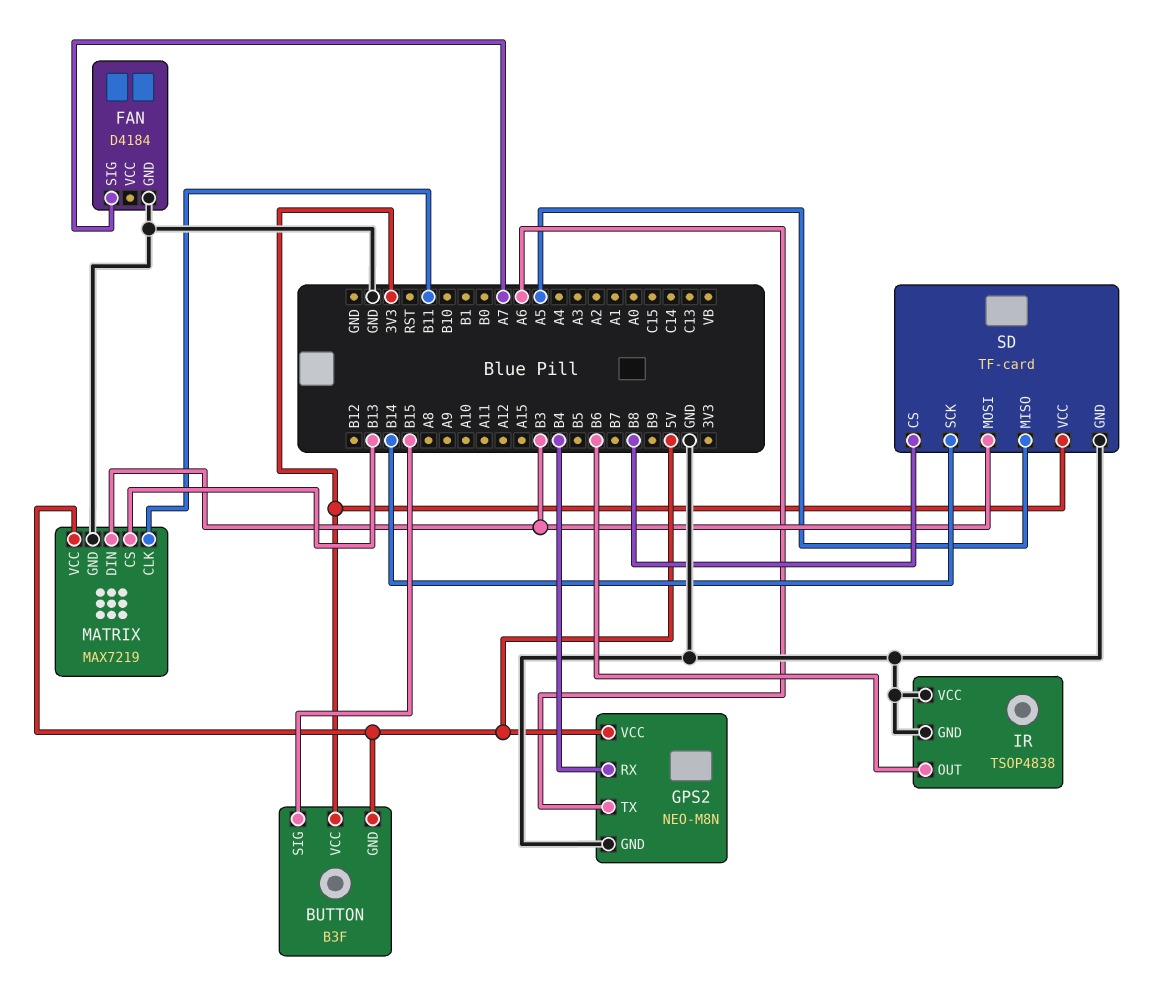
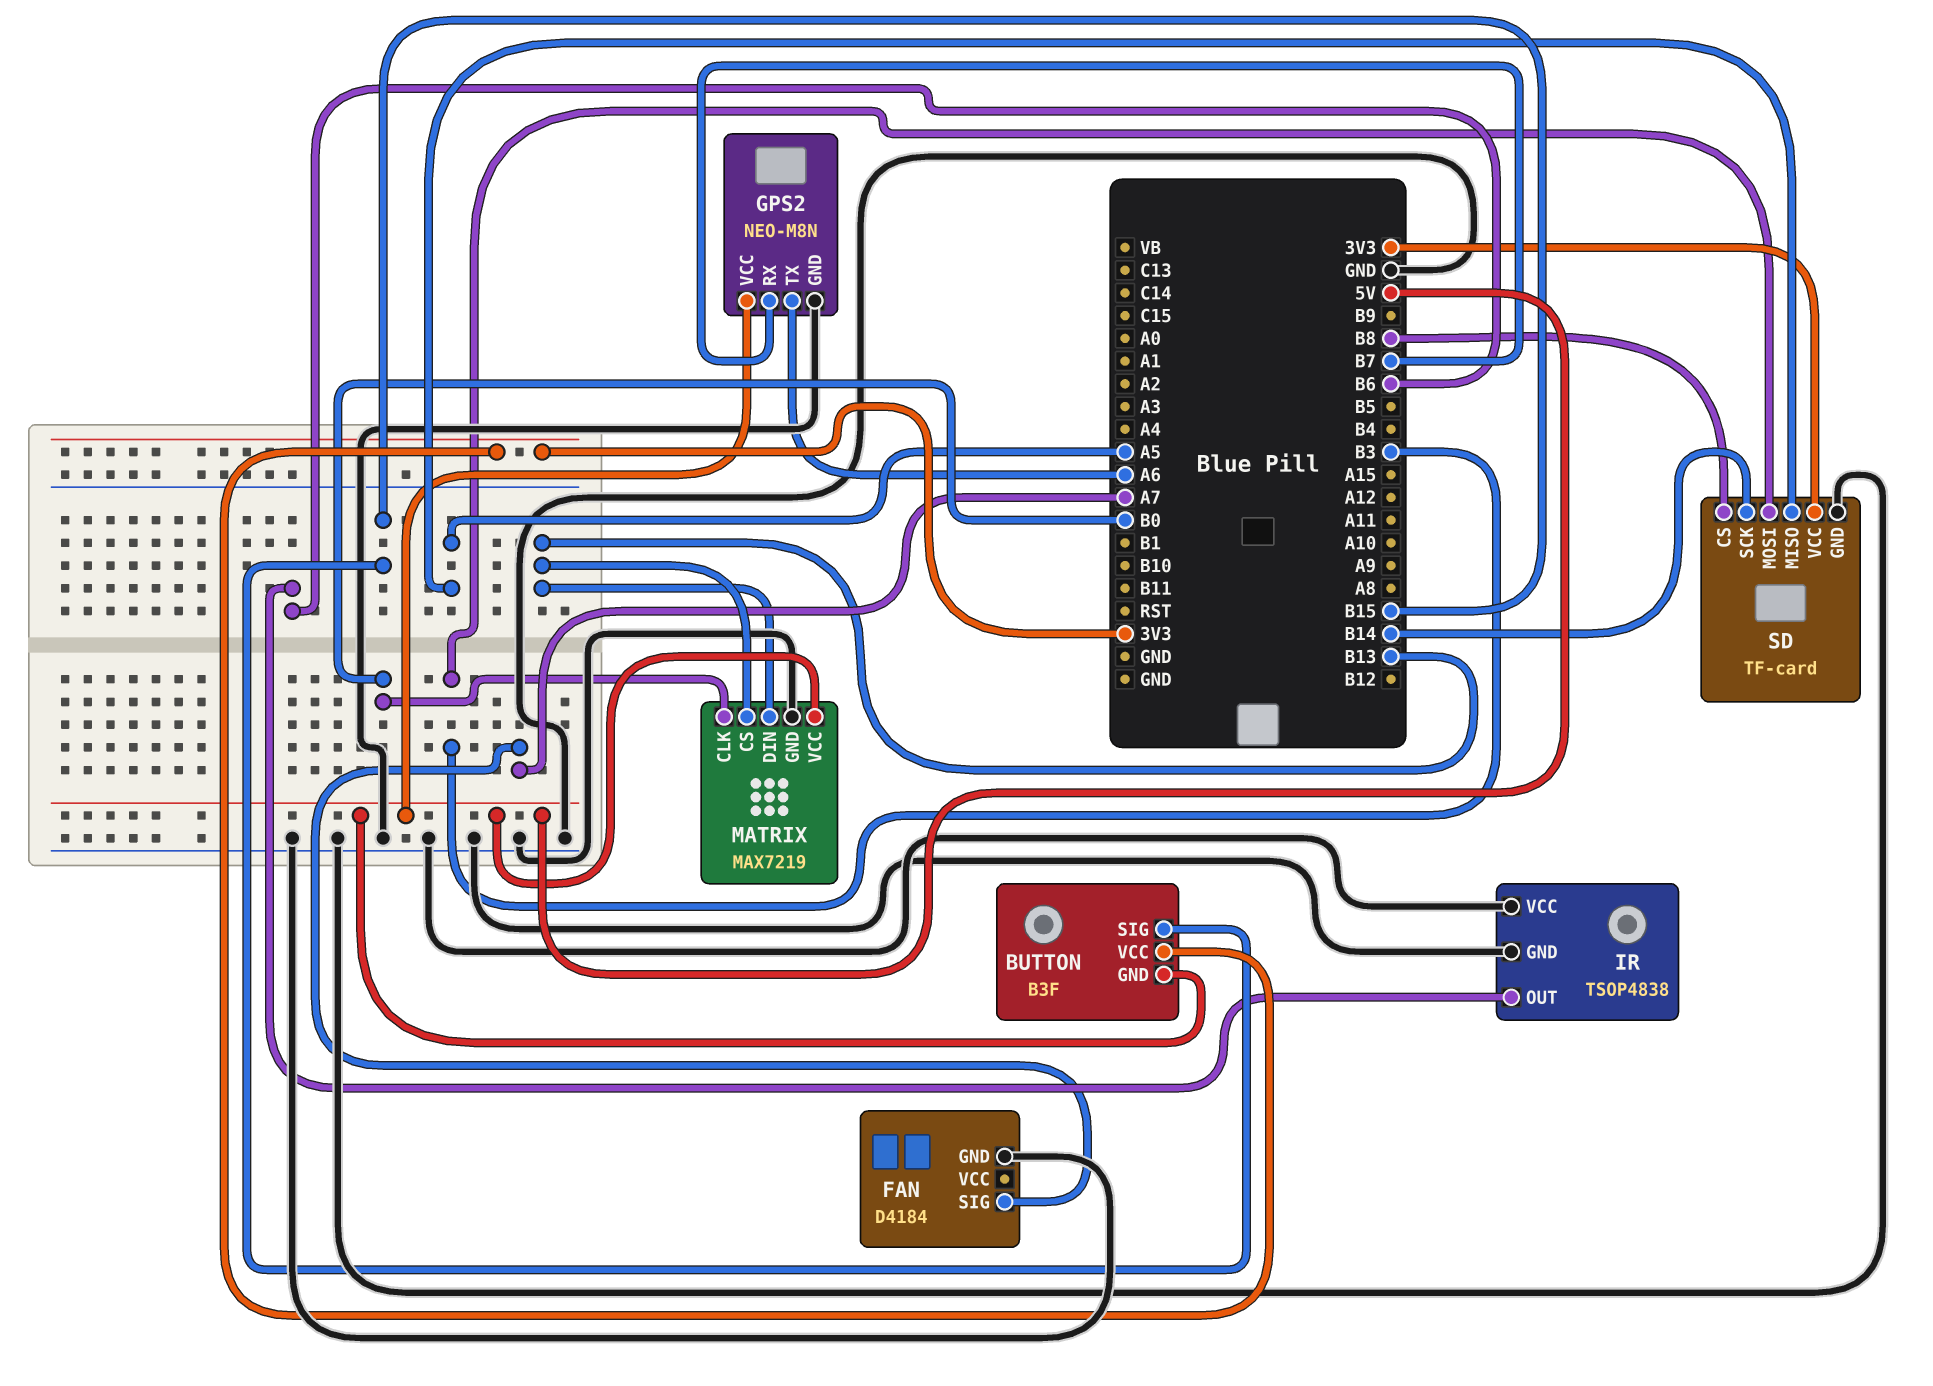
GPS2 pin RX: B4 -> B7
MATRIX pin CLK: B11 -> B0
MATRIX pin DIN: B3 -> B13

